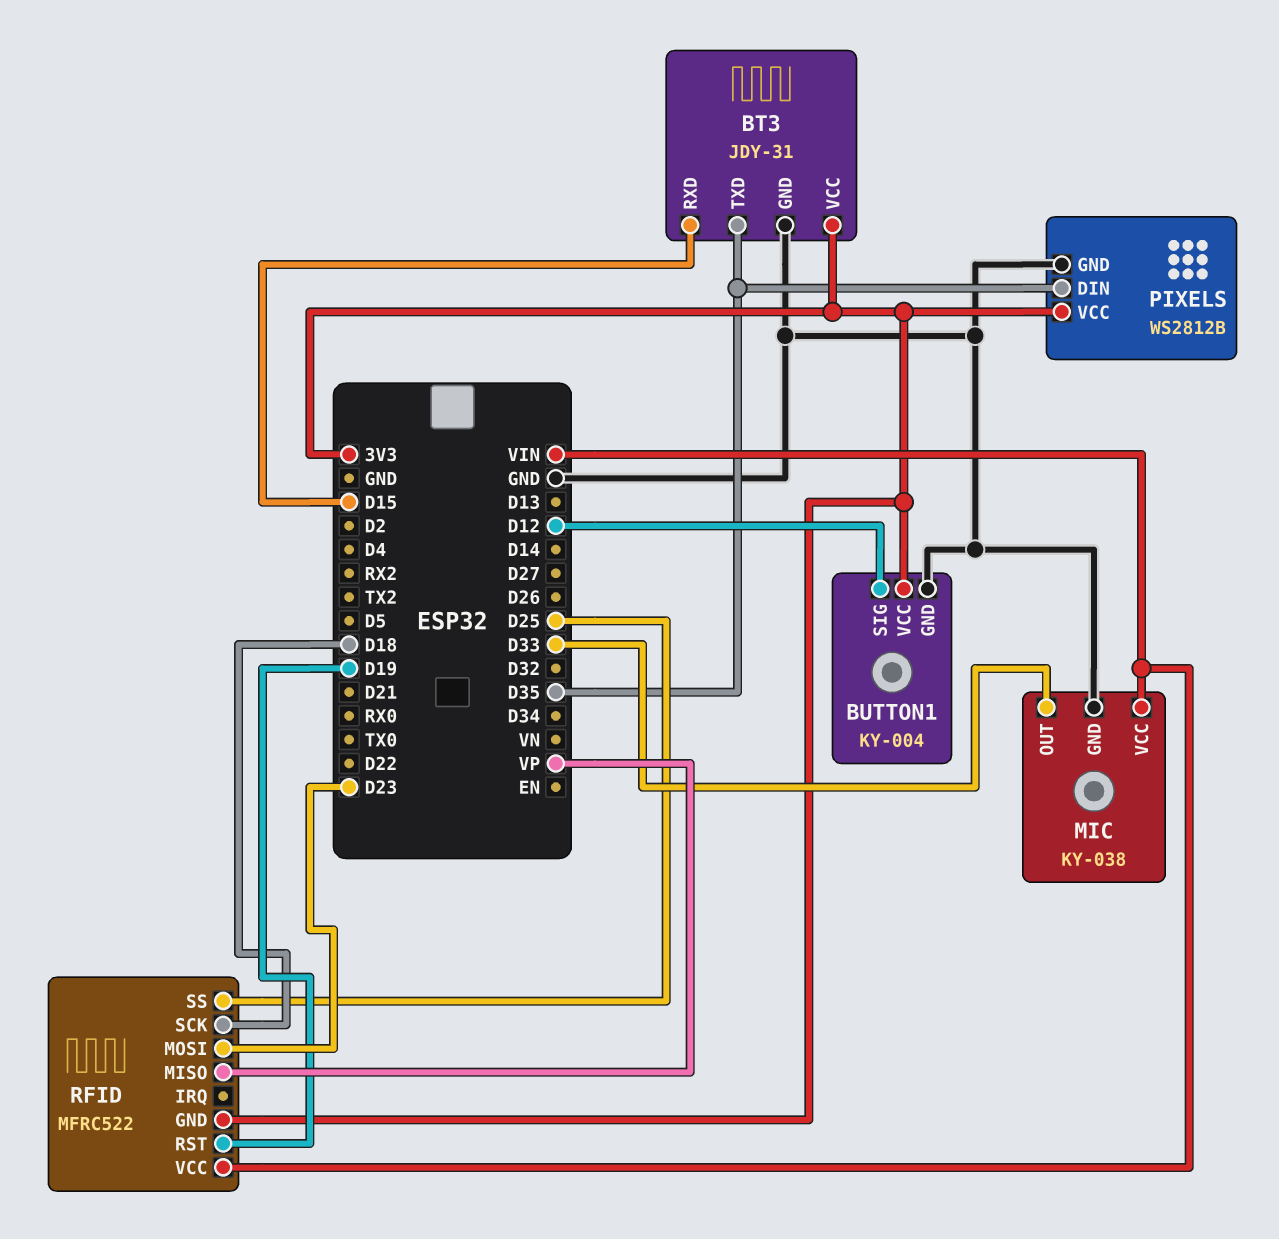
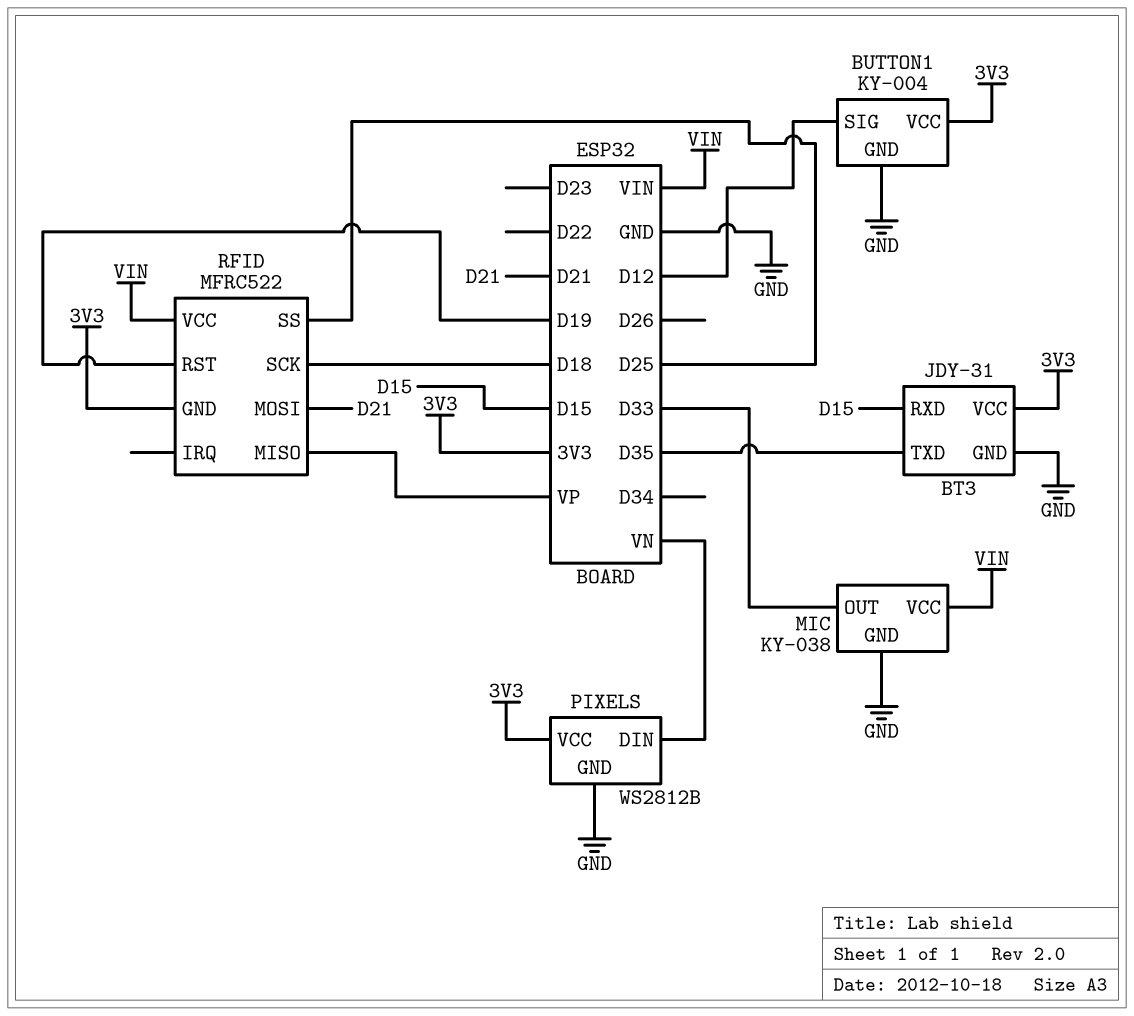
PIXELS pin DIN: D35 -> VN
RFID pin MOSI: D23 -> D21

